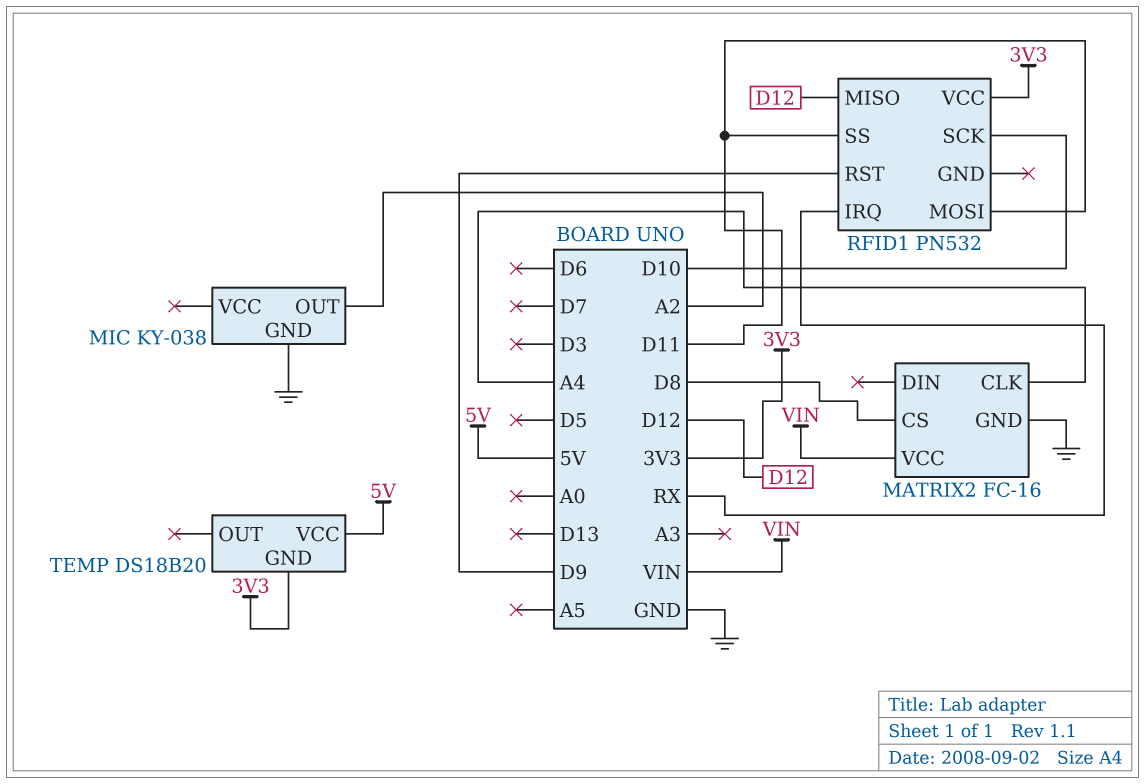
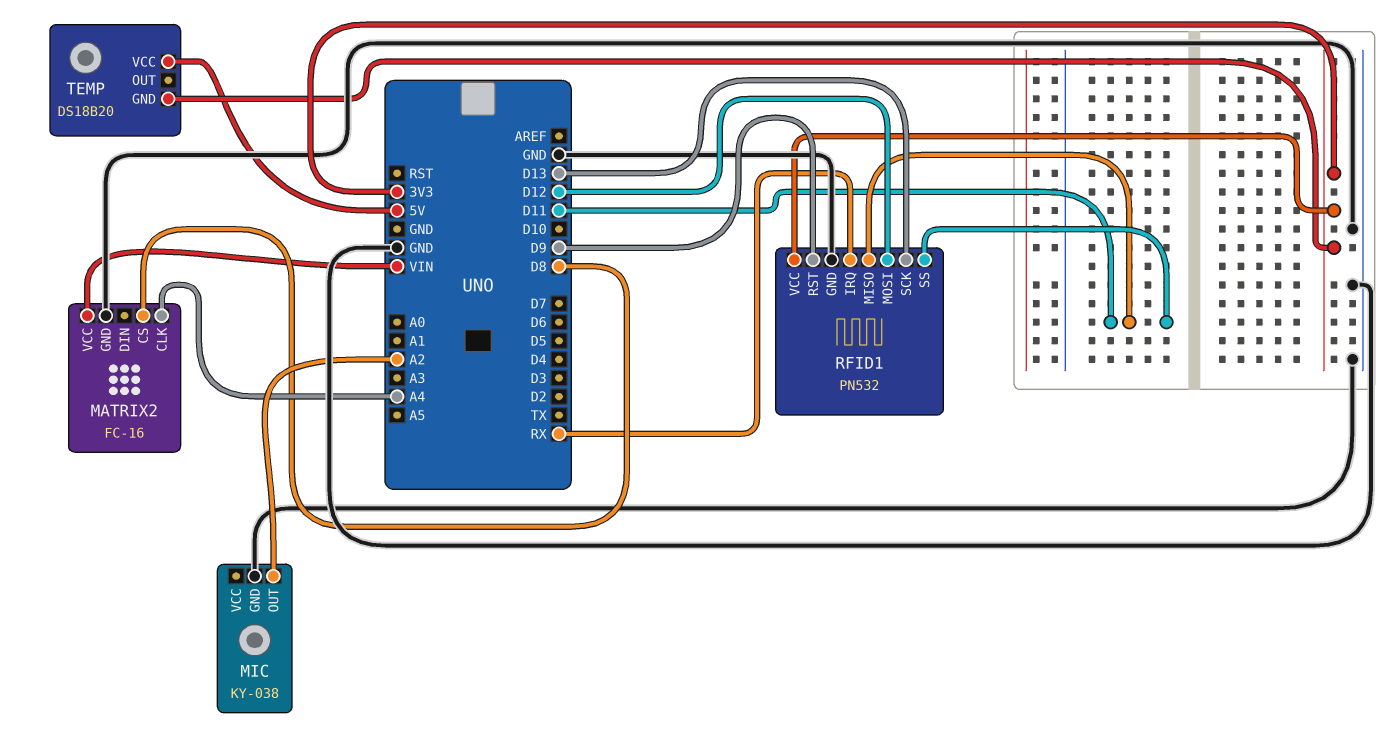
RFID1 pin GND: none -> GND
RFID1 pin MISO: D12 -> D11
RFID1 pin MOSI: D11 -> D12
RFID1 pin SCK: D10 -> D13

